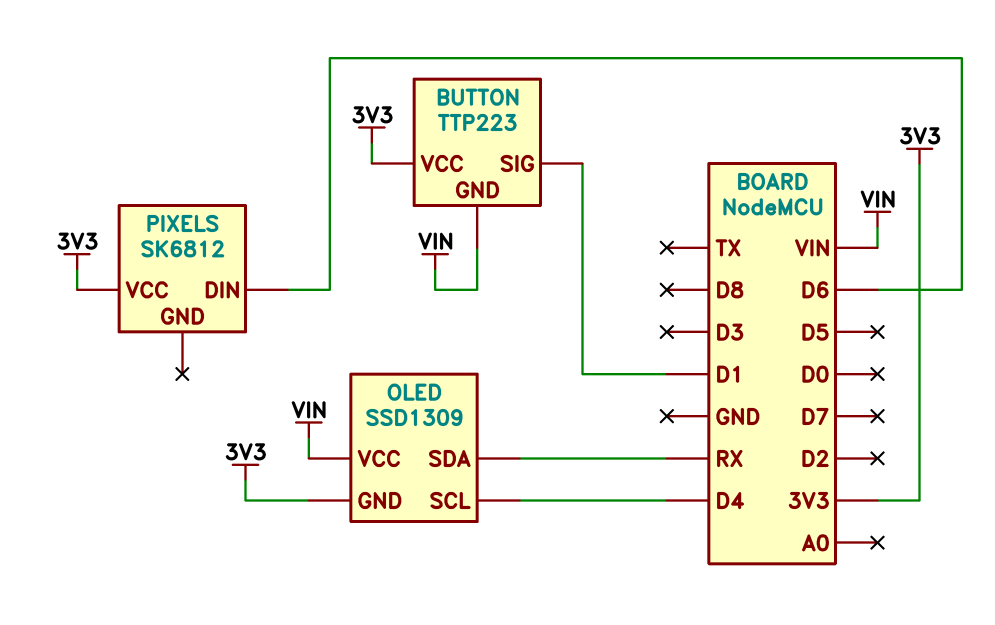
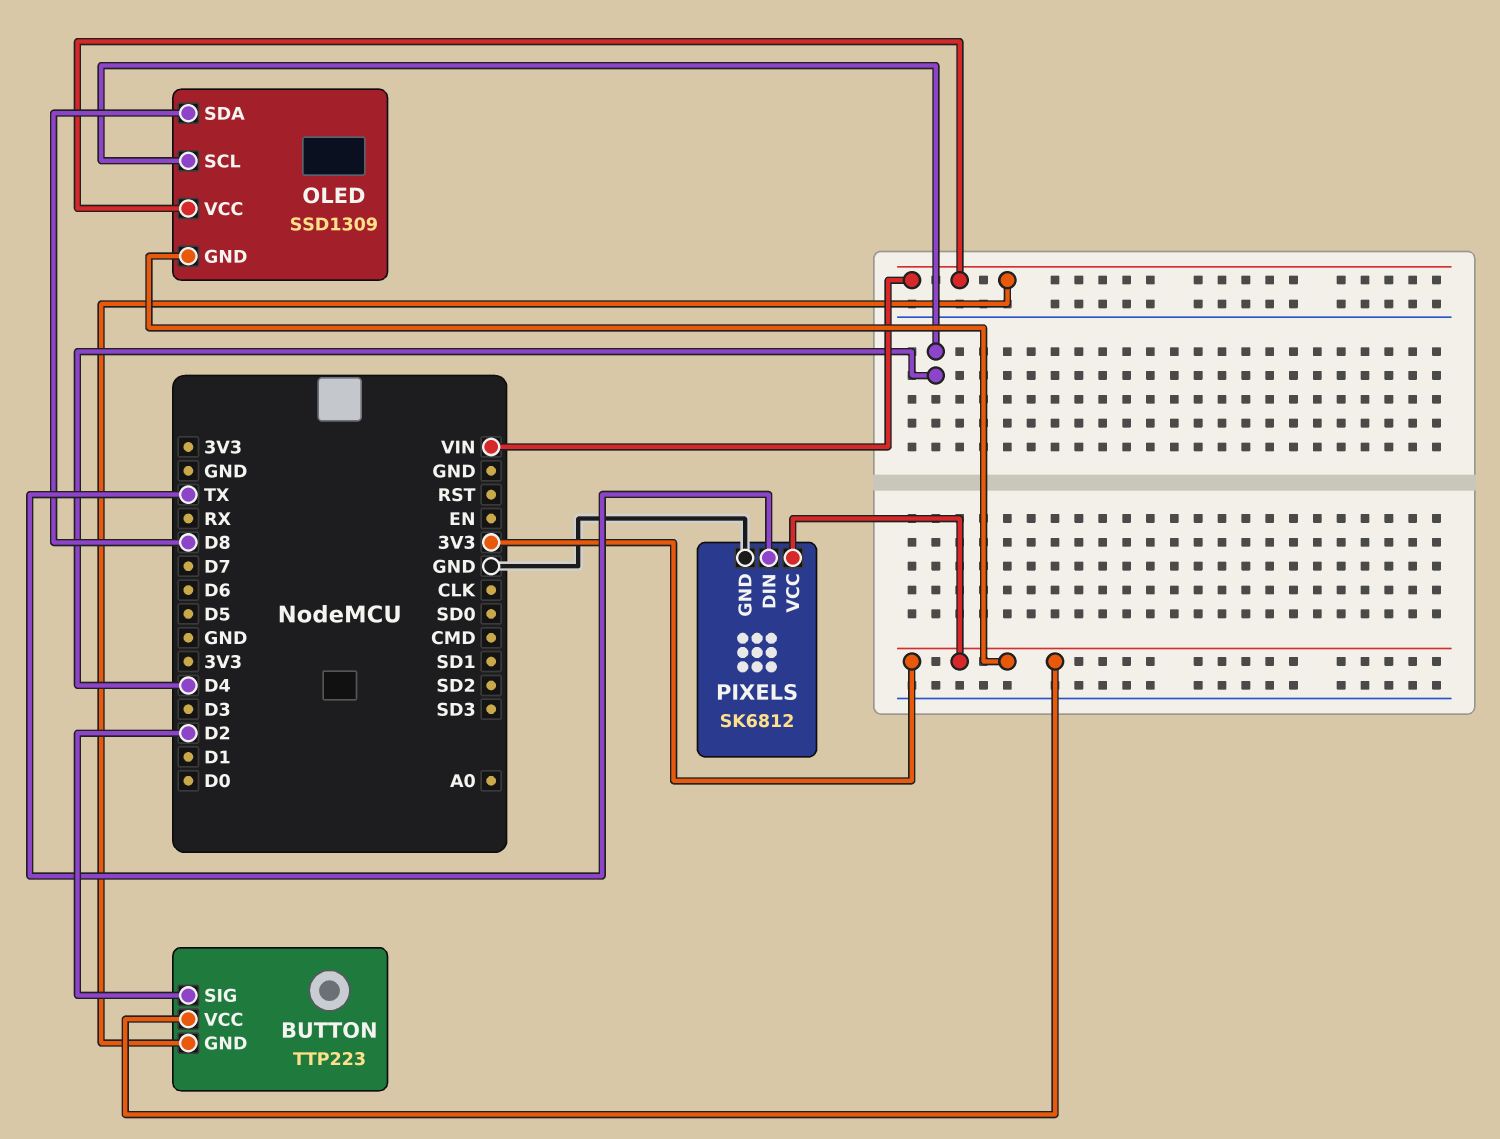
BUTTON pin SIG: D1 -> D2
OLED pin SDA: RX -> D8
PIXELS pin DIN: D6 -> TX
PIXELS pin GND: none -> GND

